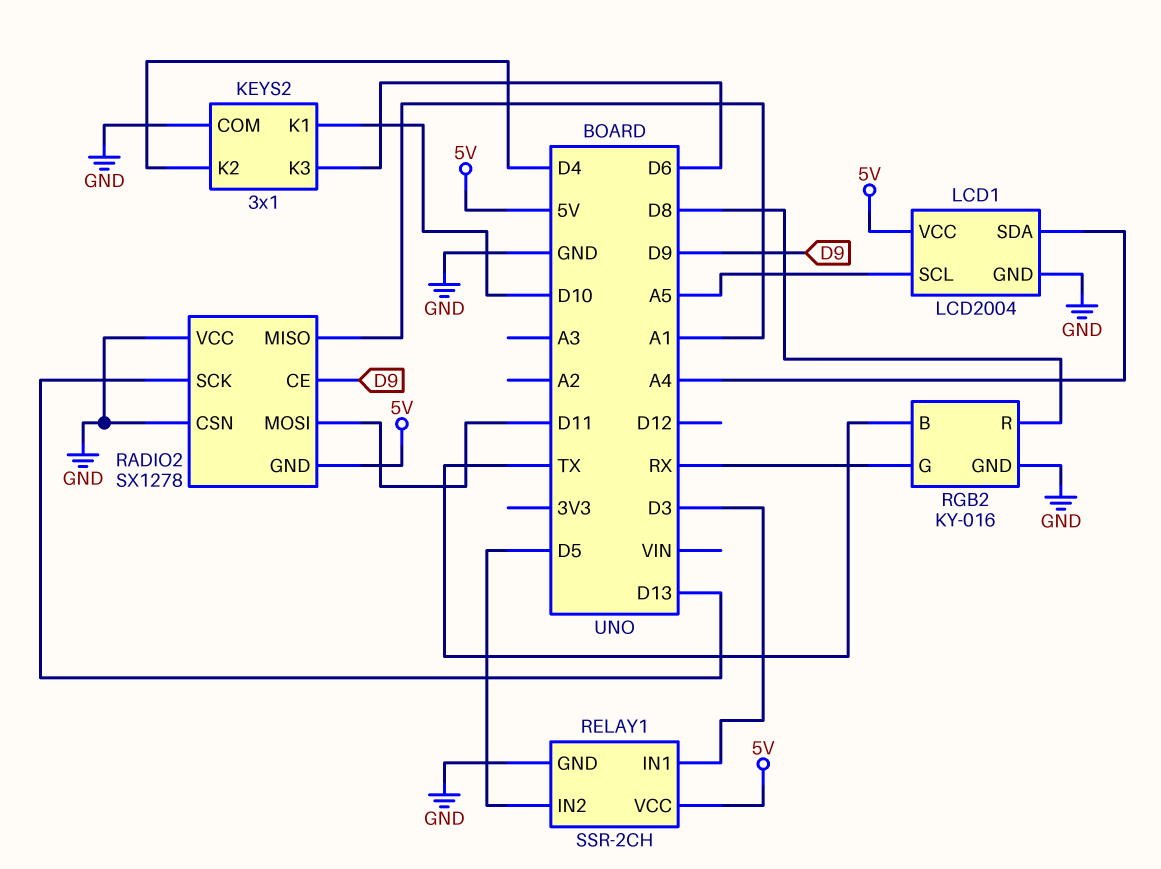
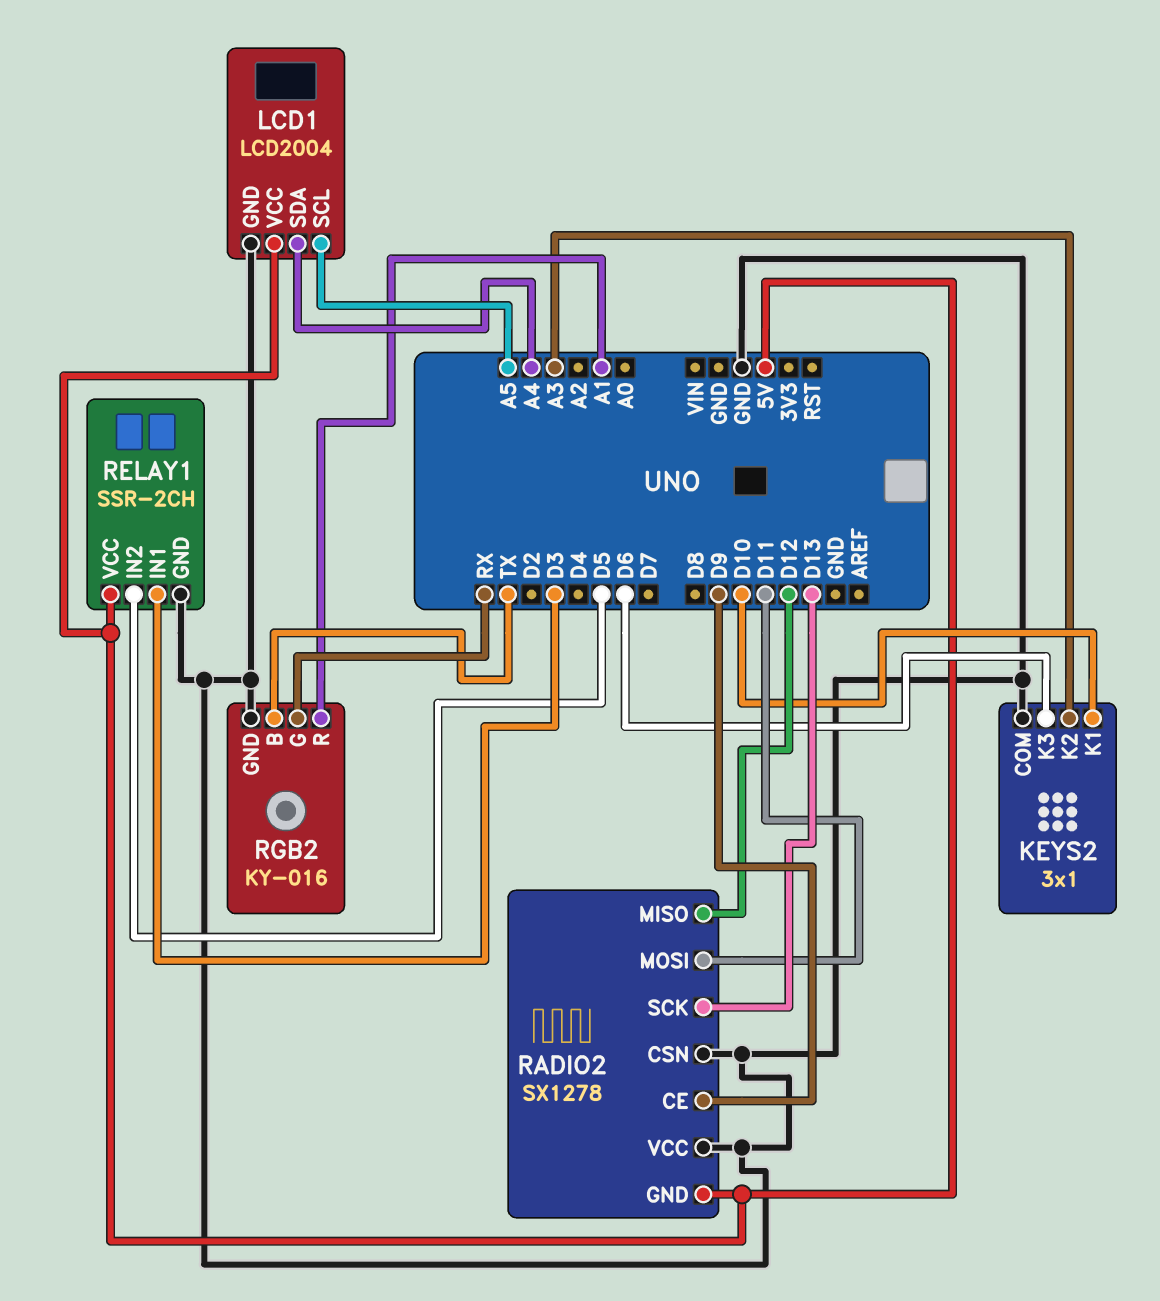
KEYS2 pin K2: D4 -> A3
RADIO2 pin MISO: A1 -> D12
RGB2 pin R: D8 -> A1

